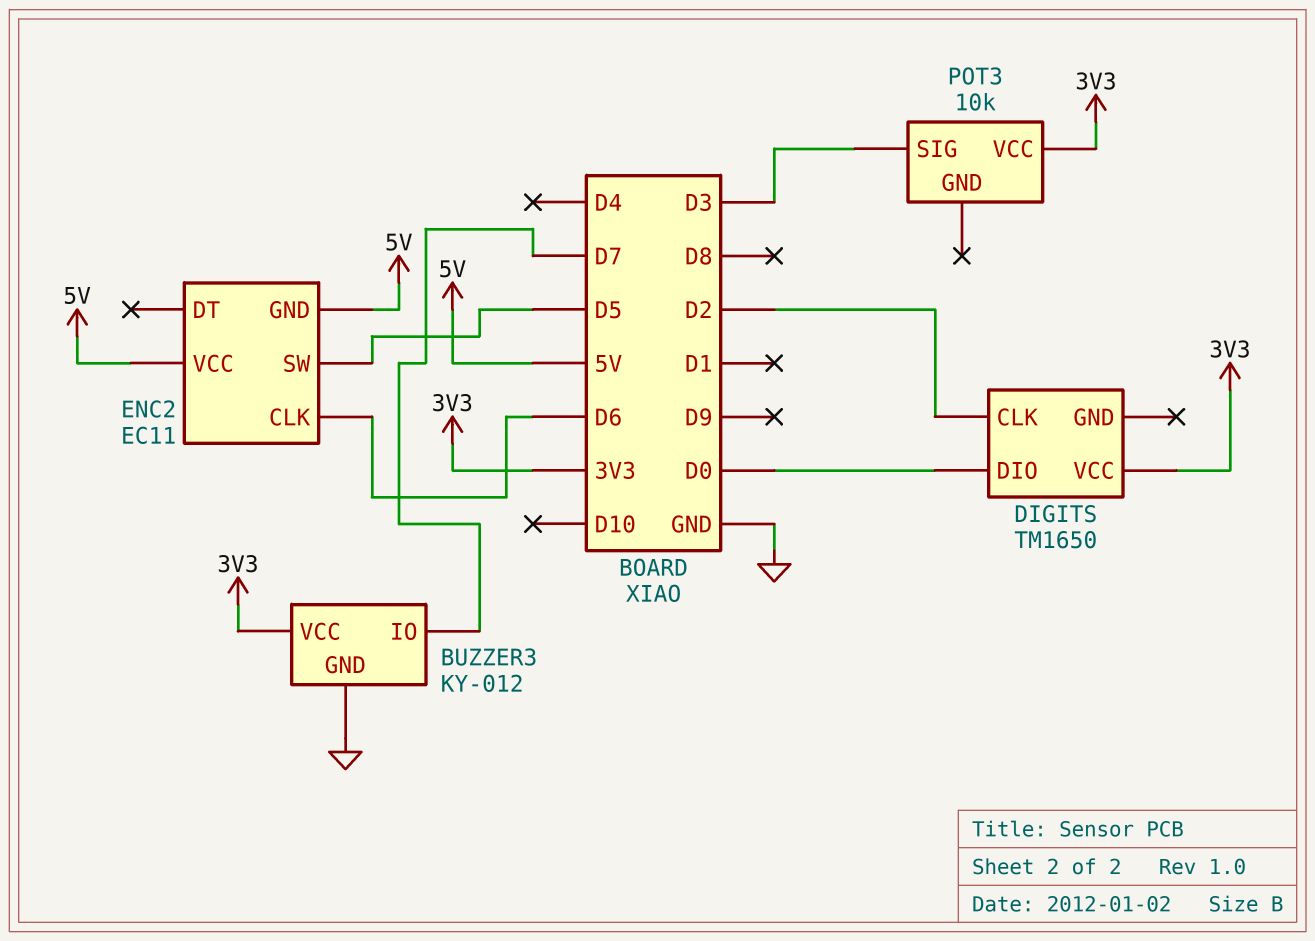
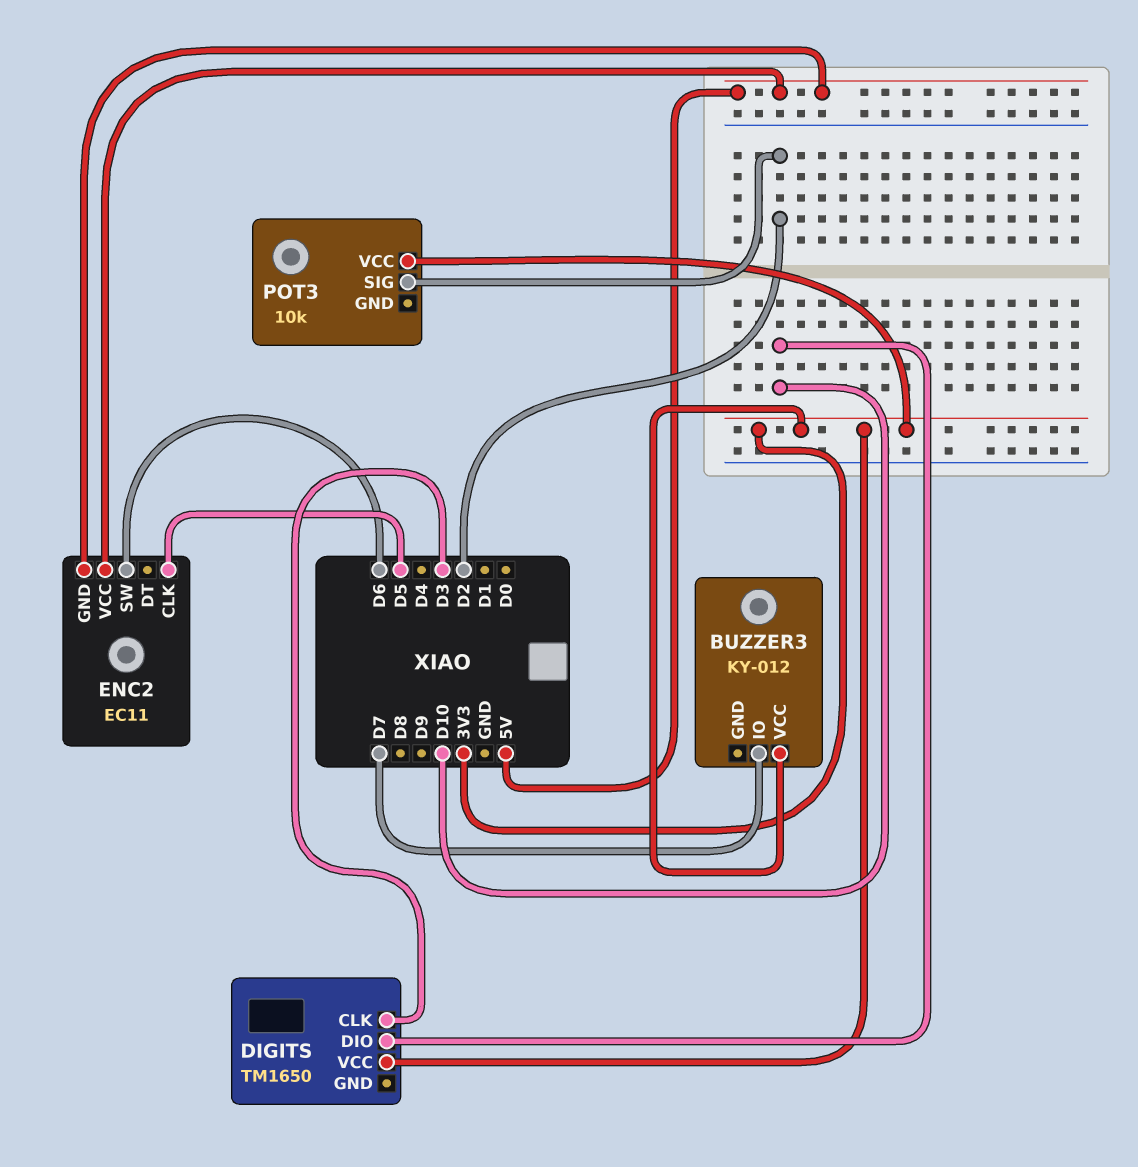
BUZZER3 pin GND: GND -> none
DIGITS pin CLK: D2 -> D3
DIGITS pin DIO: D0 -> D10
ENC2 pin CLK: D6 -> D5
ENC2 pin SW: D5 -> D6
POT3 pin SIG: D3 -> D2

